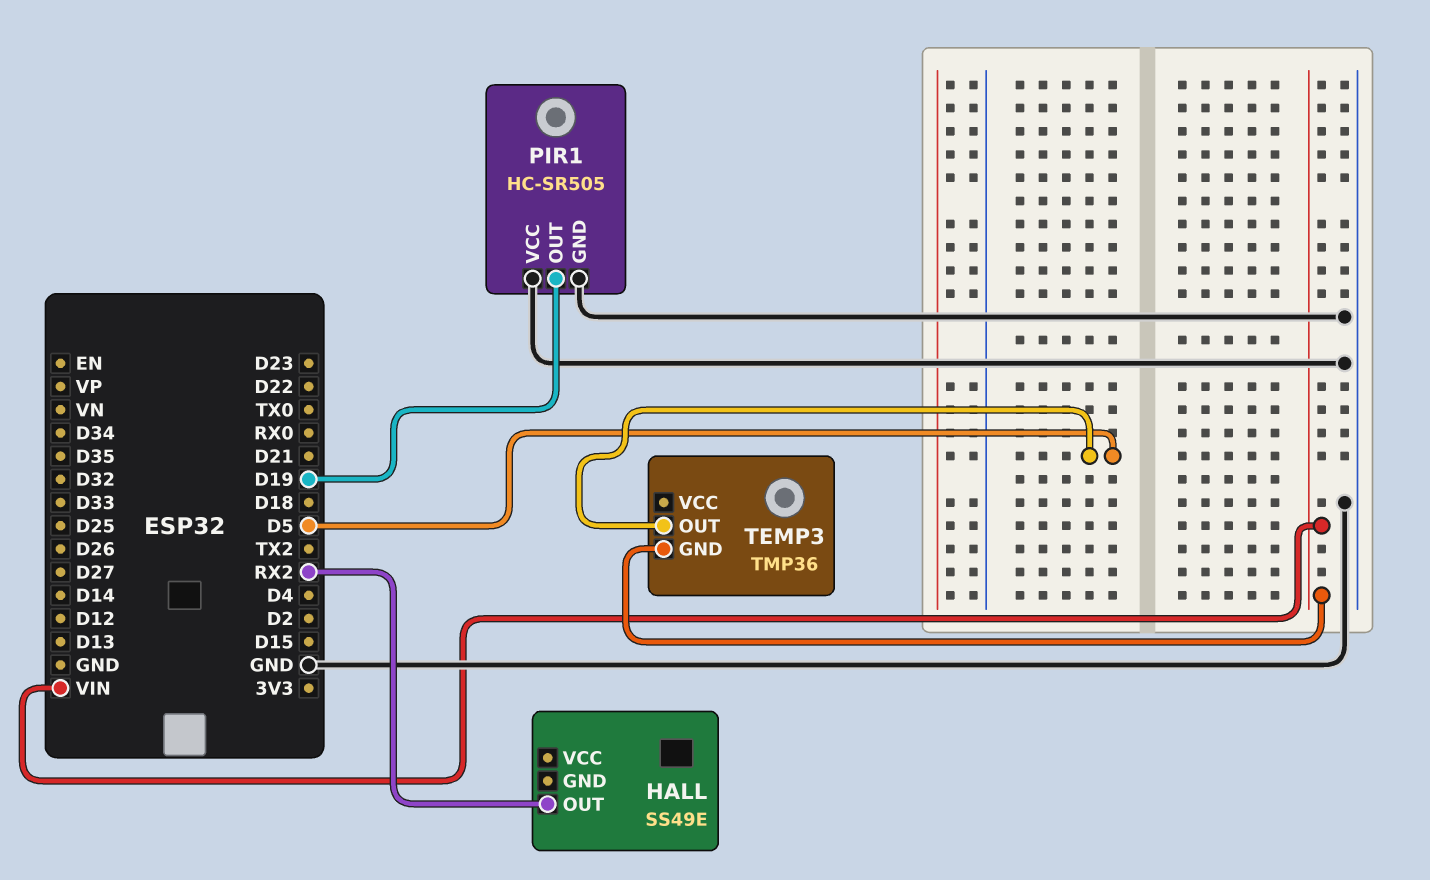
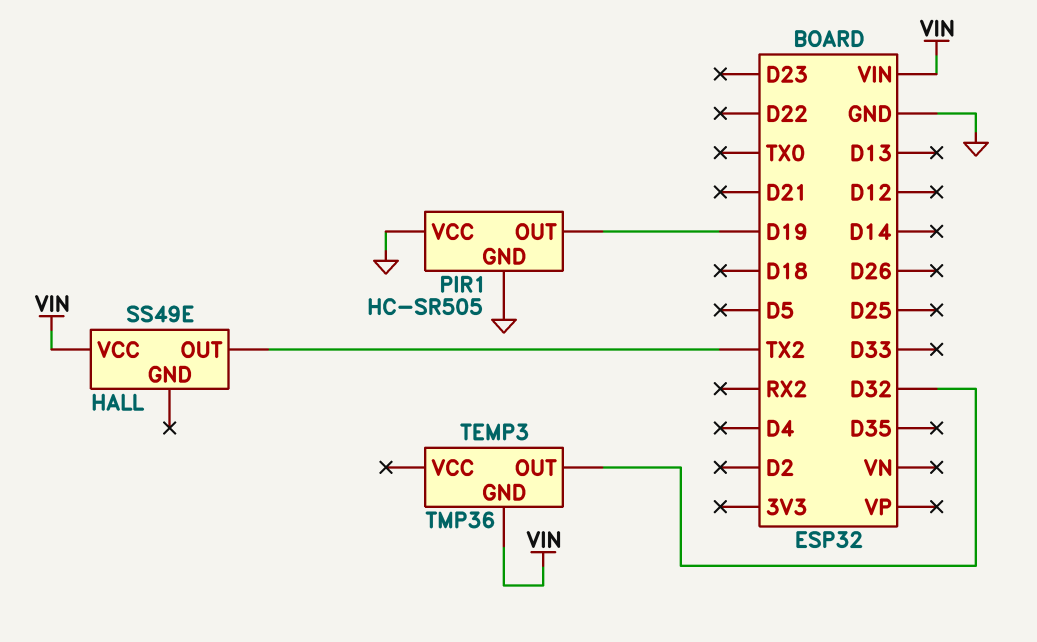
HALL pin OUT: RX2 -> TX2
HALL pin VCC: none -> VIN
TEMP3 pin OUT: D5 -> D32

